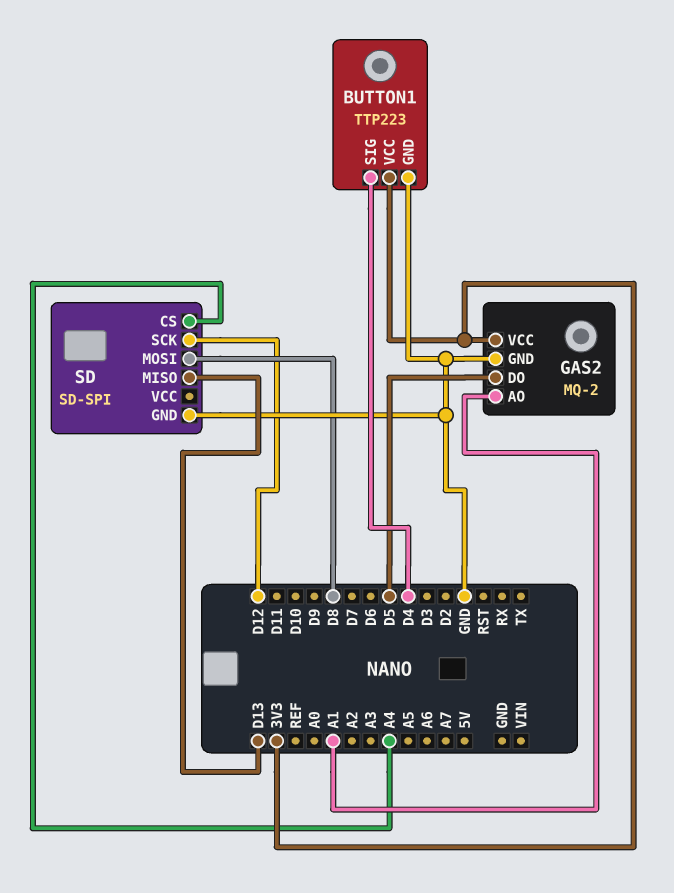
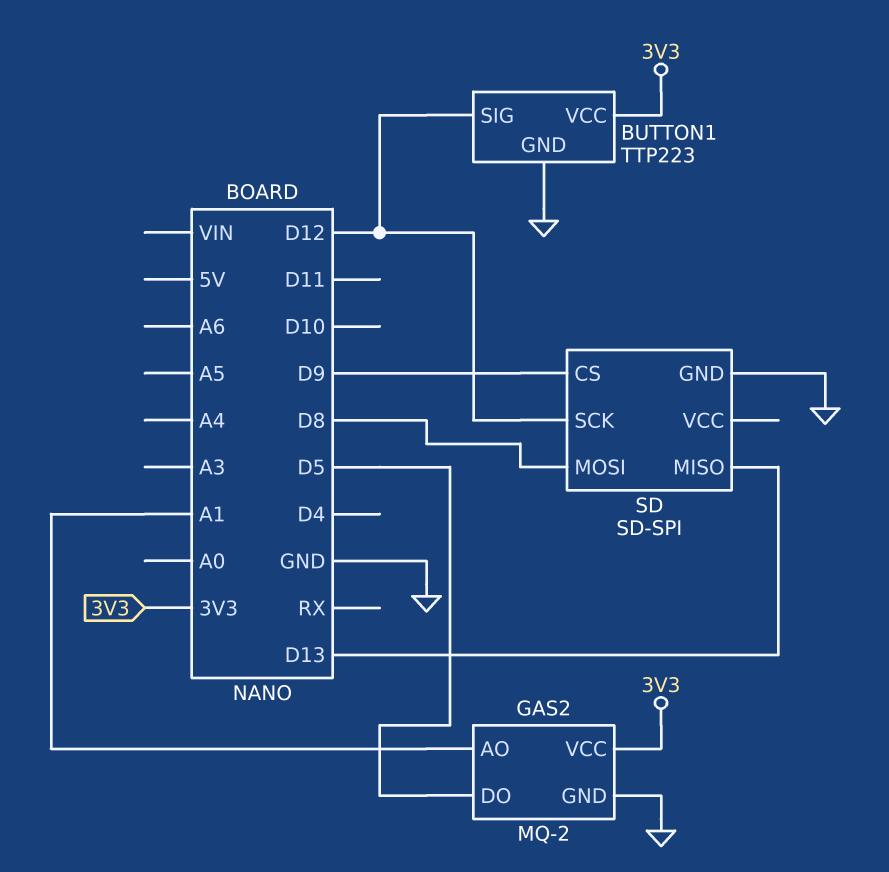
BUTTON1 pin SIG: D4 -> D12
SD pin CS: A4 -> D9

